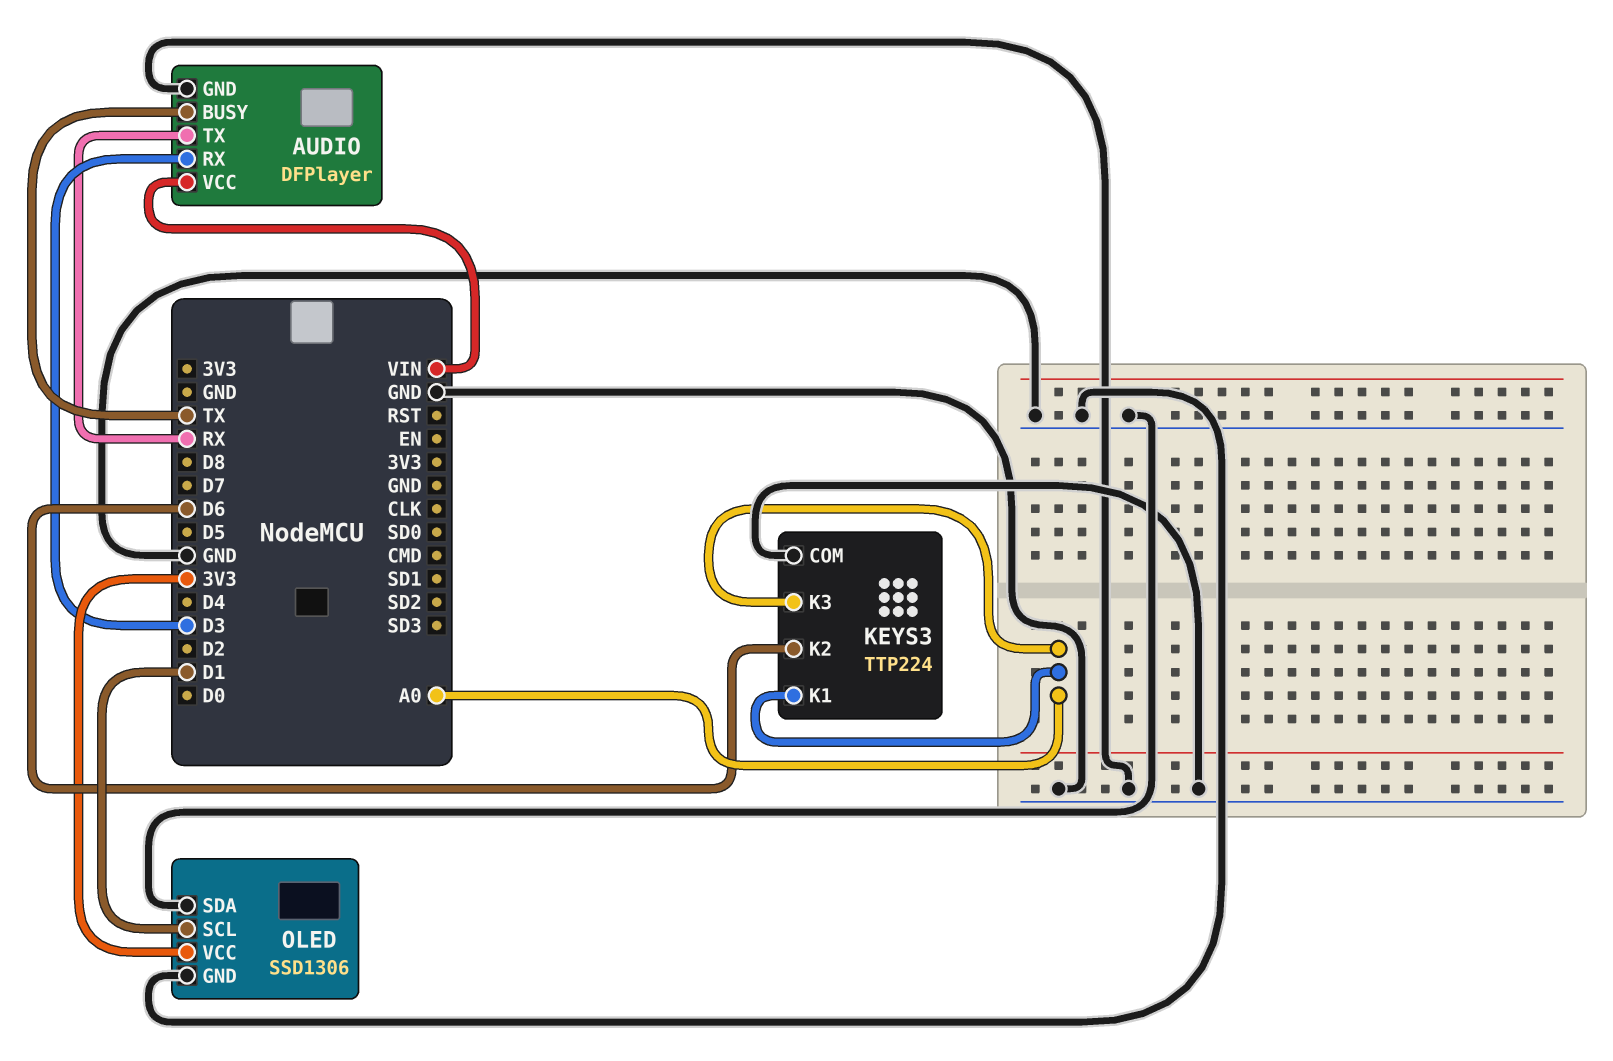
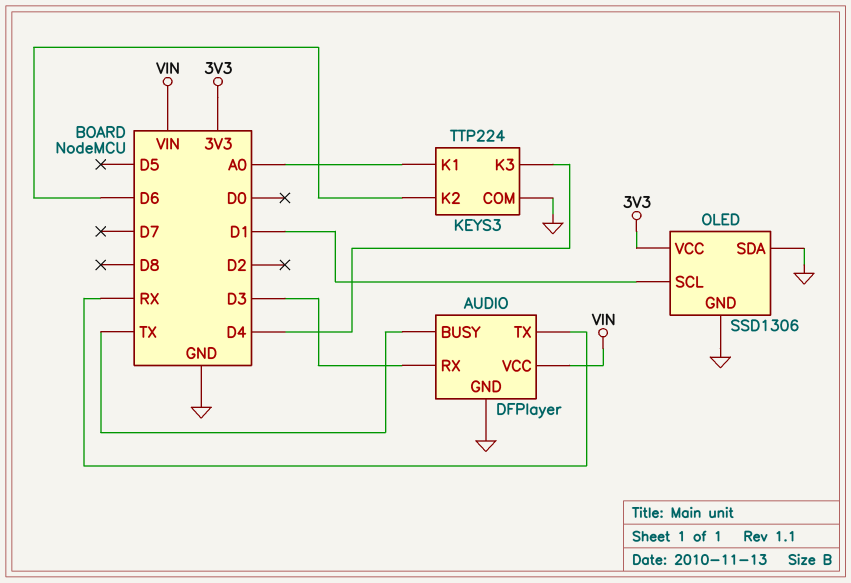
KEYS3 pin K3: A0 -> D4

